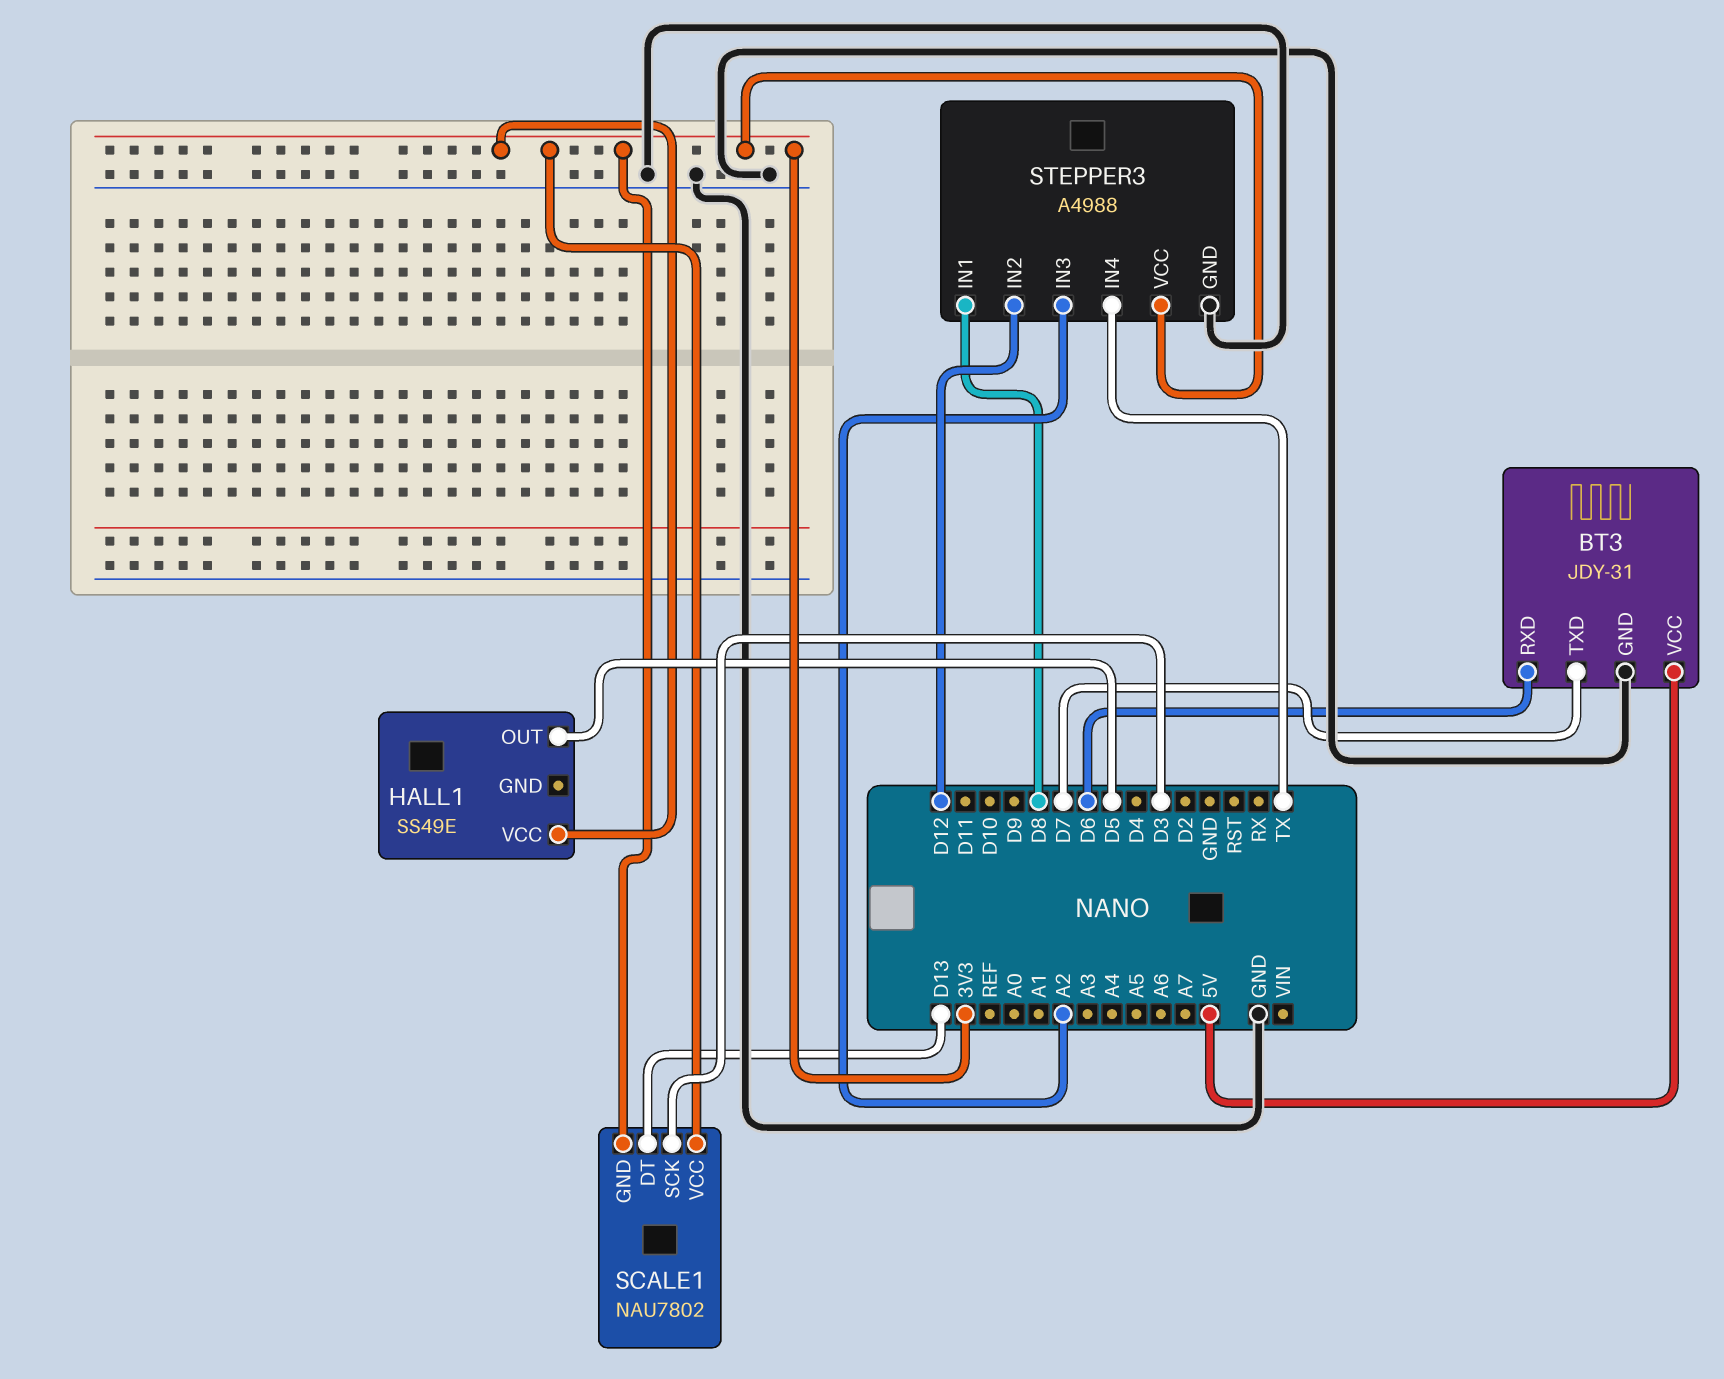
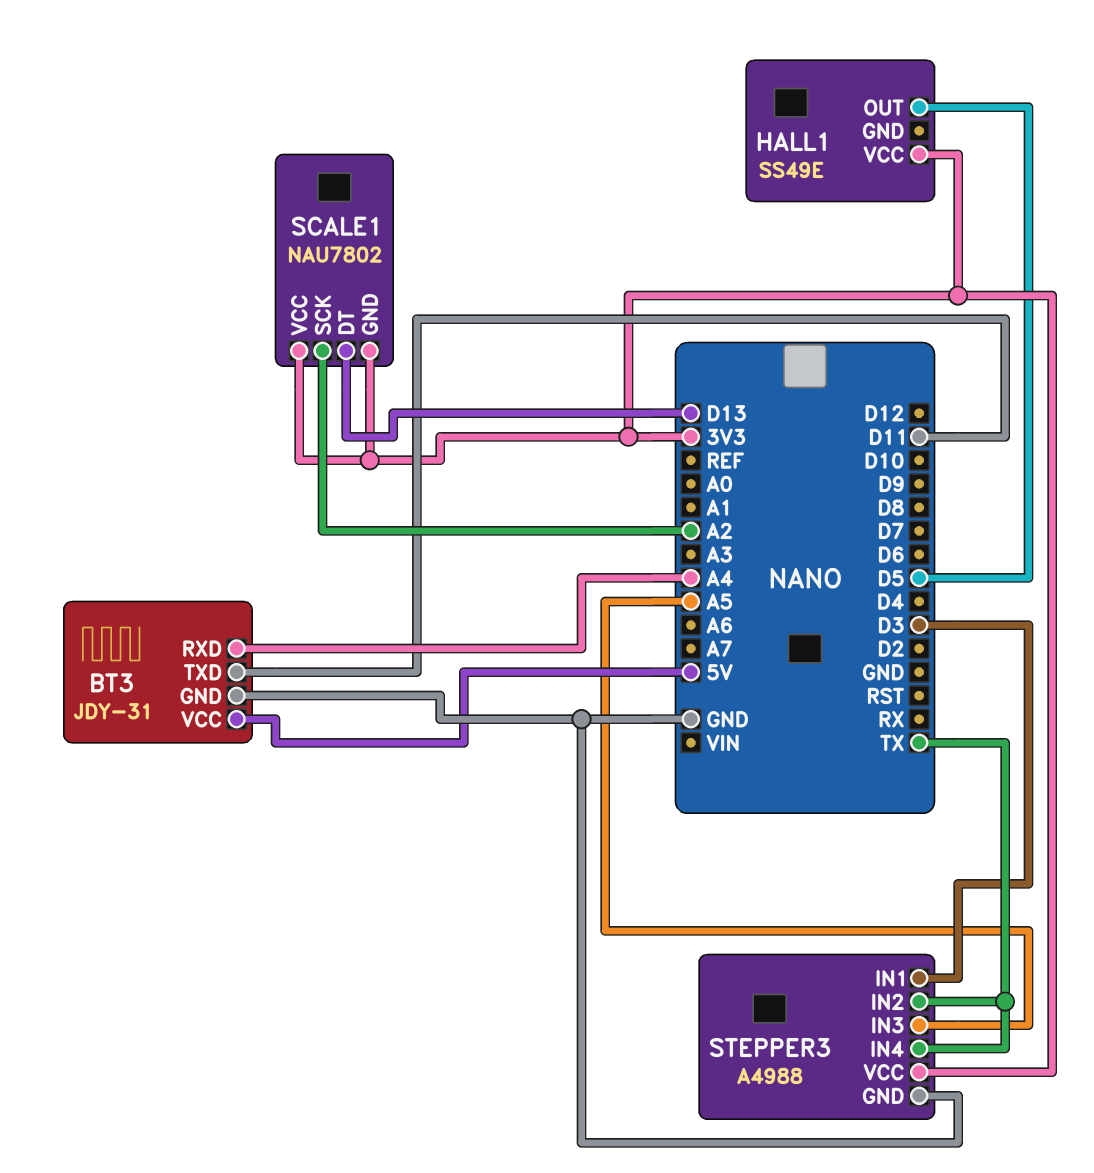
BT3 pin RXD: D6 -> A4
BT3 pin TXD: D7 -> D11
SCALE1 pin SCK: D3 -> A2
STEPPER3 pin IN1: D8 -> D3
STEPPER3 pin IN2: D12 -> TX
STEPPER3 pin IN3: A2 -> A5

